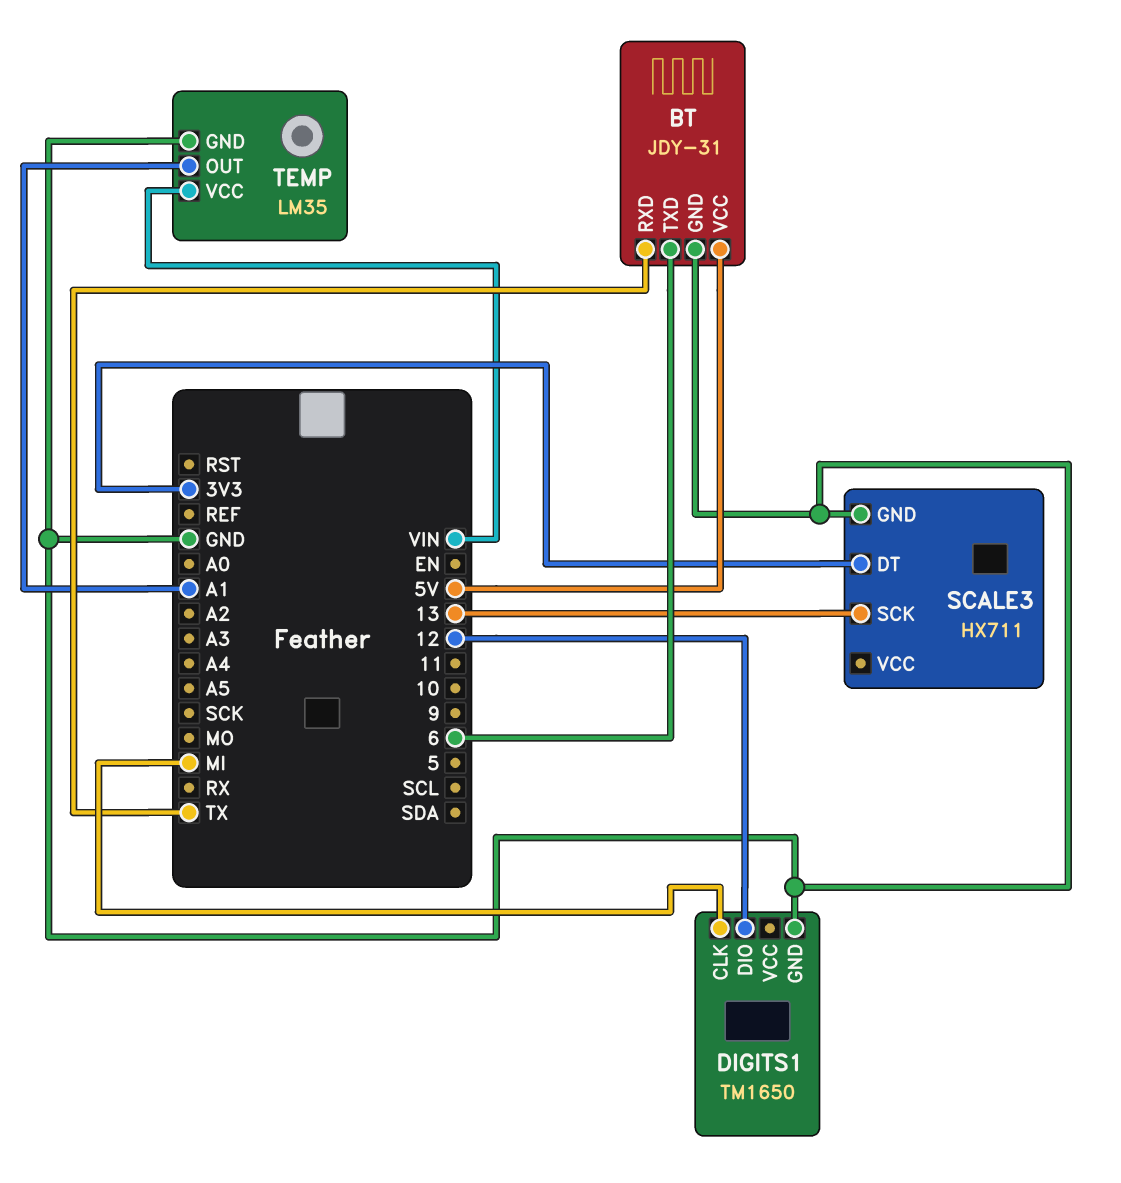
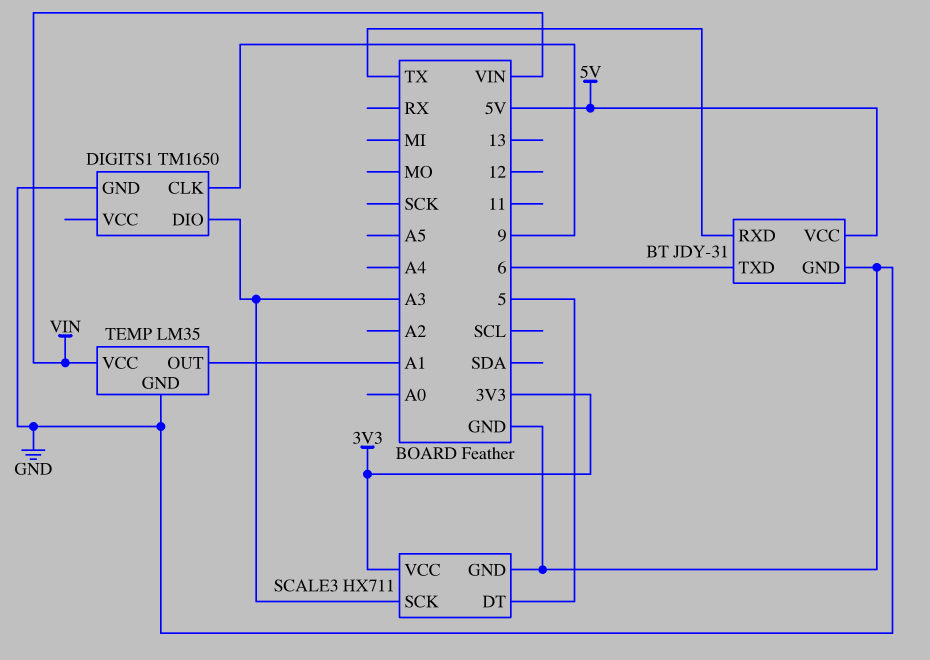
DIGITS1 pin CLK: MI -> 9
DIGITS1 pin DIO: 12 -> A3
SCALE3 pin DT: 3V3 -> 5
SCALE3 pin SCK: 13 -> A3
SCALE3 pin VCC: none -> 3V3

